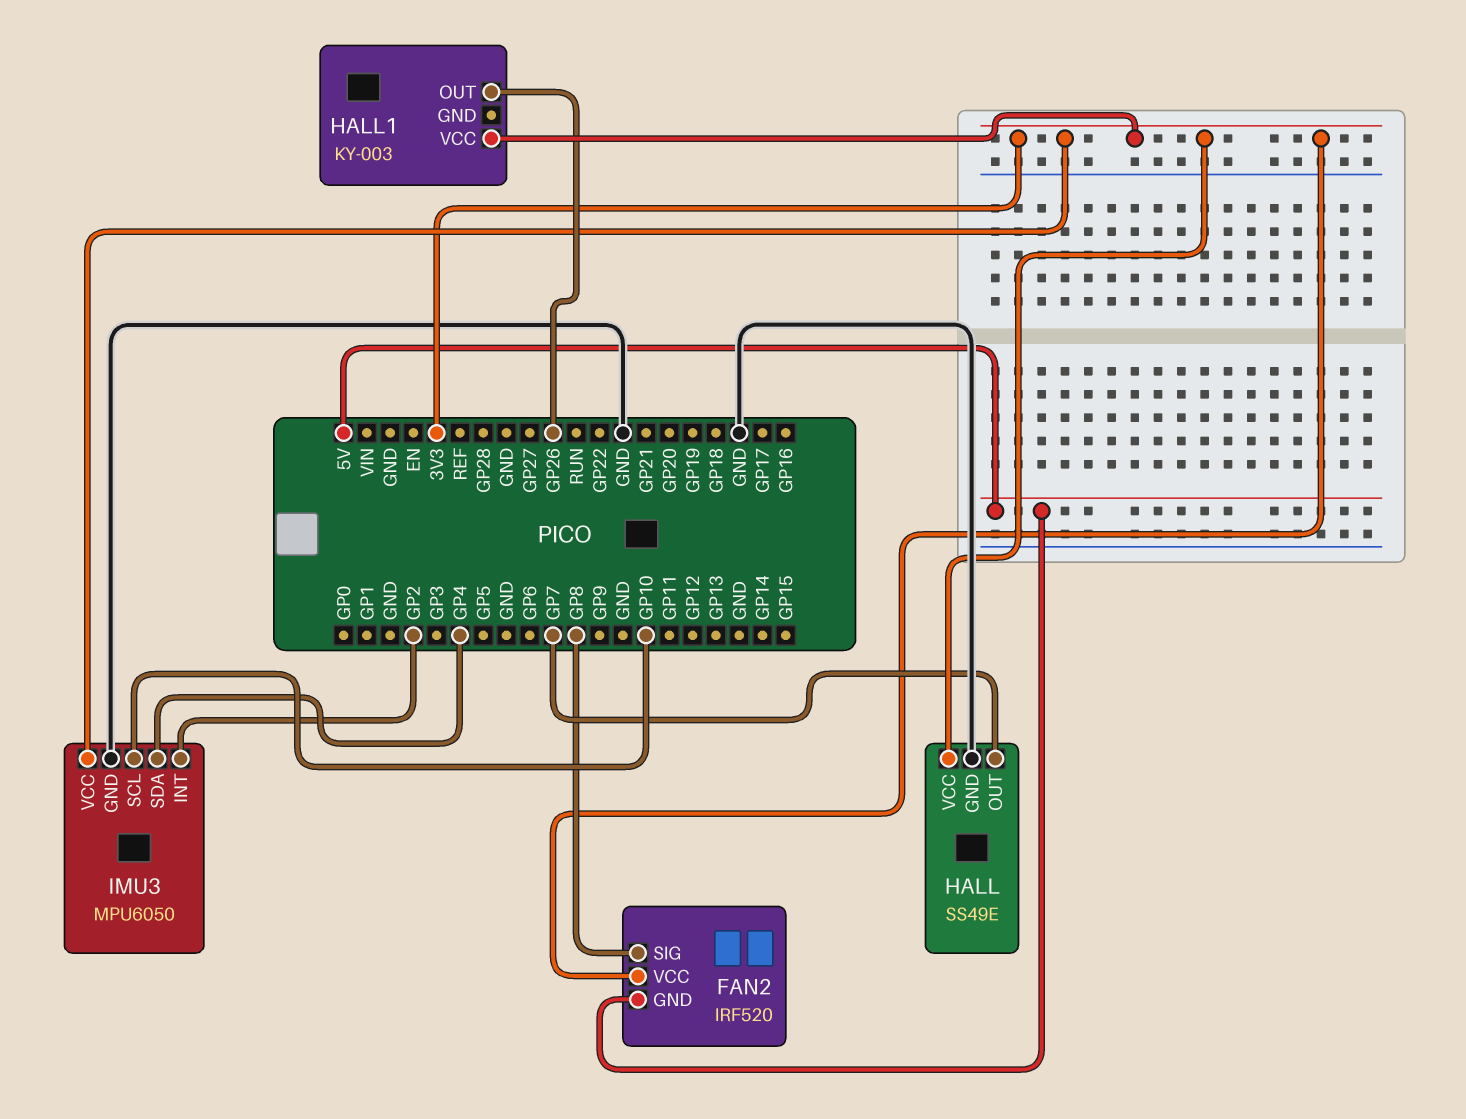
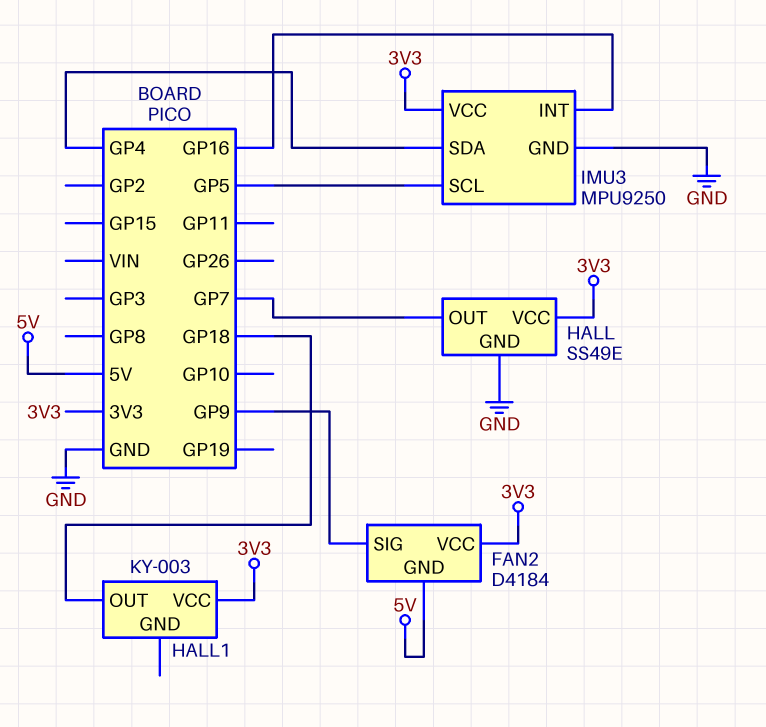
FAN2: IRF520 -> D4184
FAN2 pin SIG: GP8 -> GP9
HALL1 pin OUT: GP26 -> GP18
IMU3: MPU6050 -> MPU9250
IMU3 pin INT: GP2 -> GP16
IMU3 pin SCL: GP10 -> GP5

